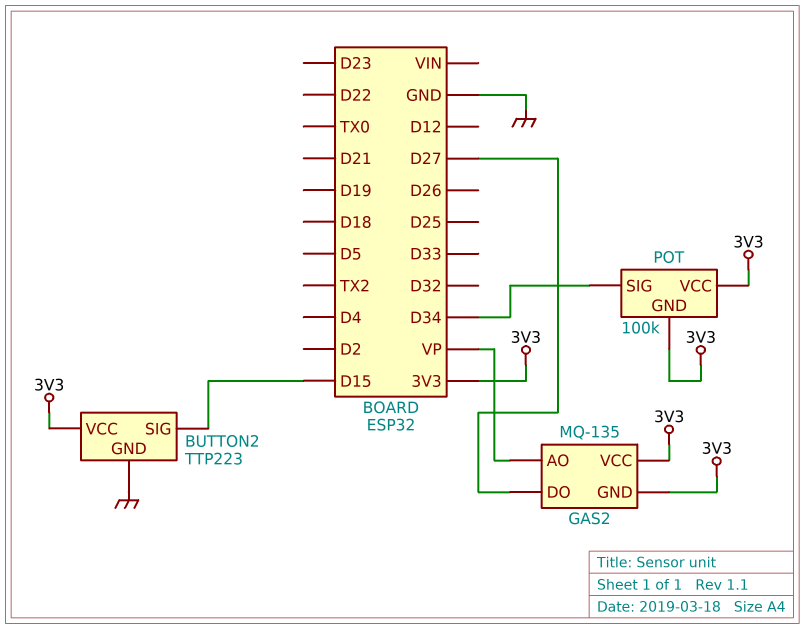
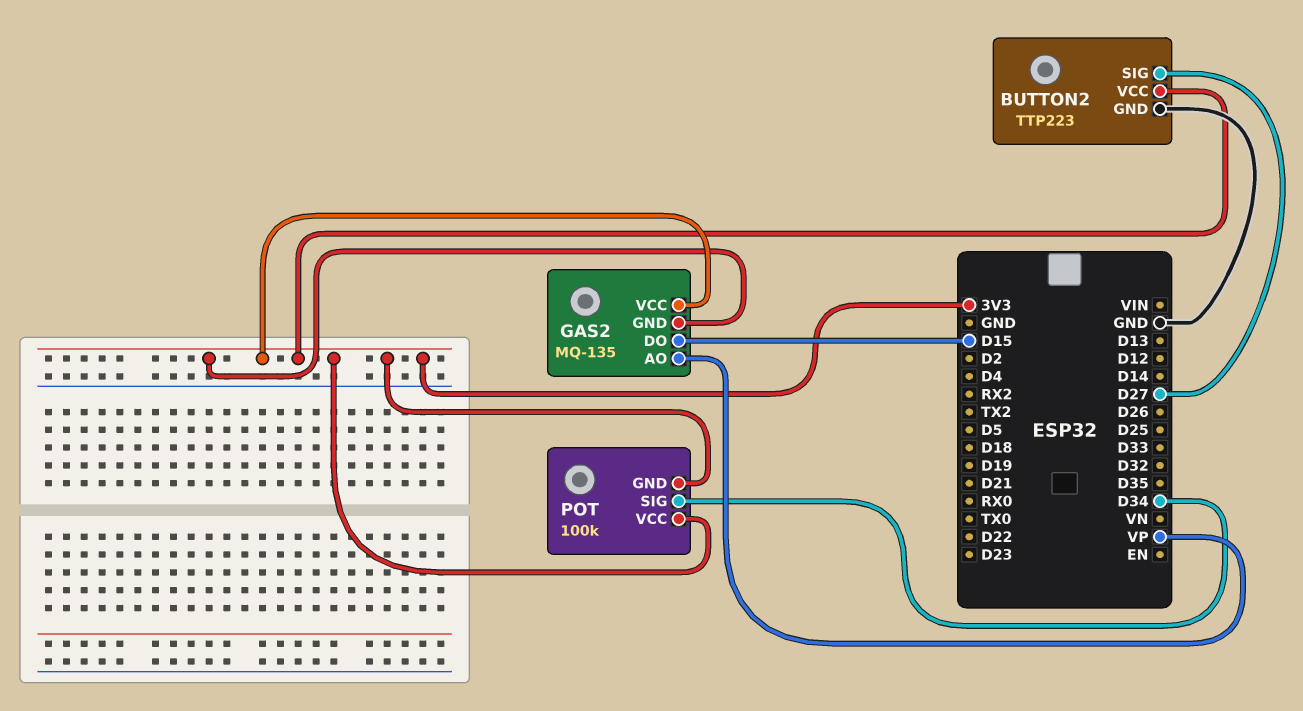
BUTTON2 pin SIG: D15 -> D27
GAS2 pin DO: D27 -> D15

